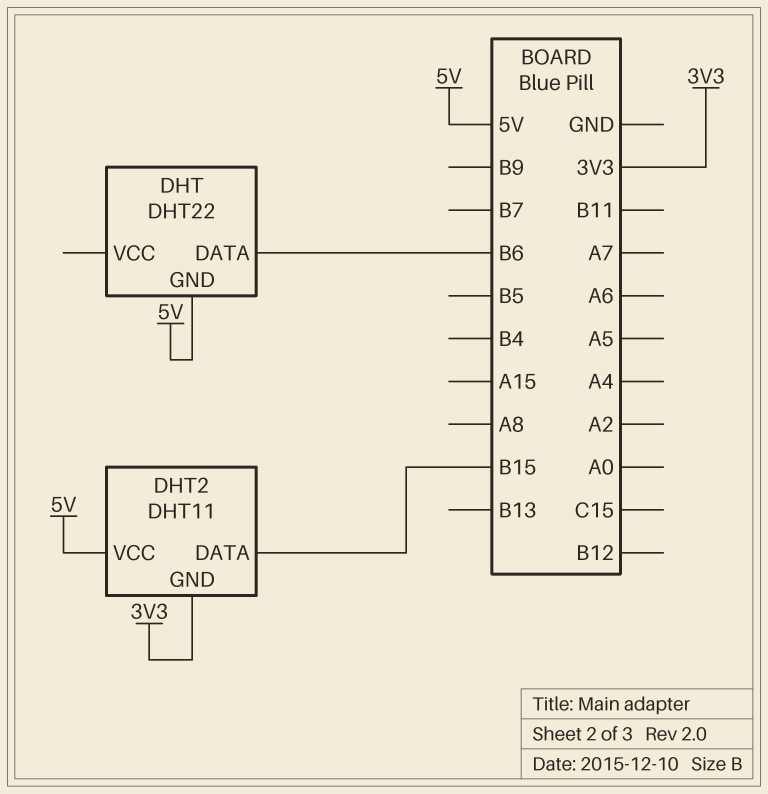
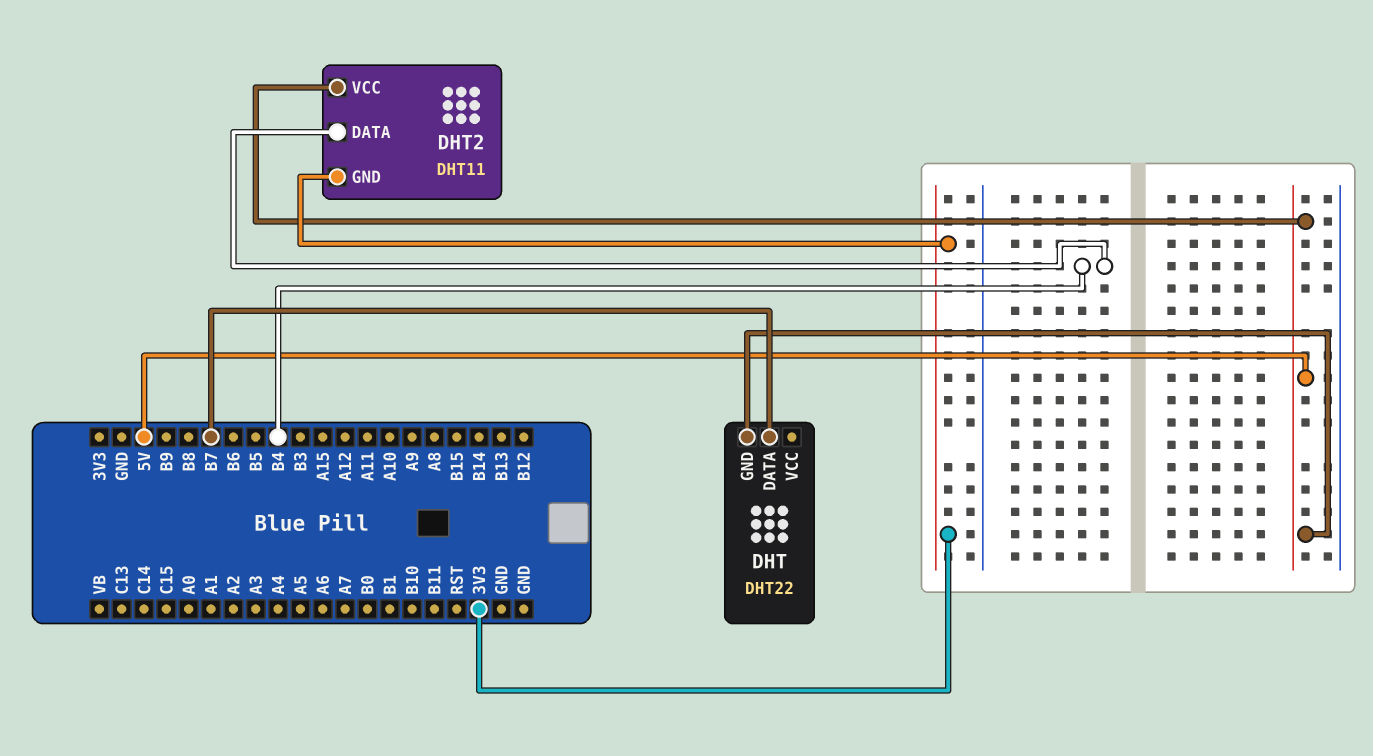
DHT pin DATA: B6 -> B7
DHT2 pin DATA: B15 -> B4

